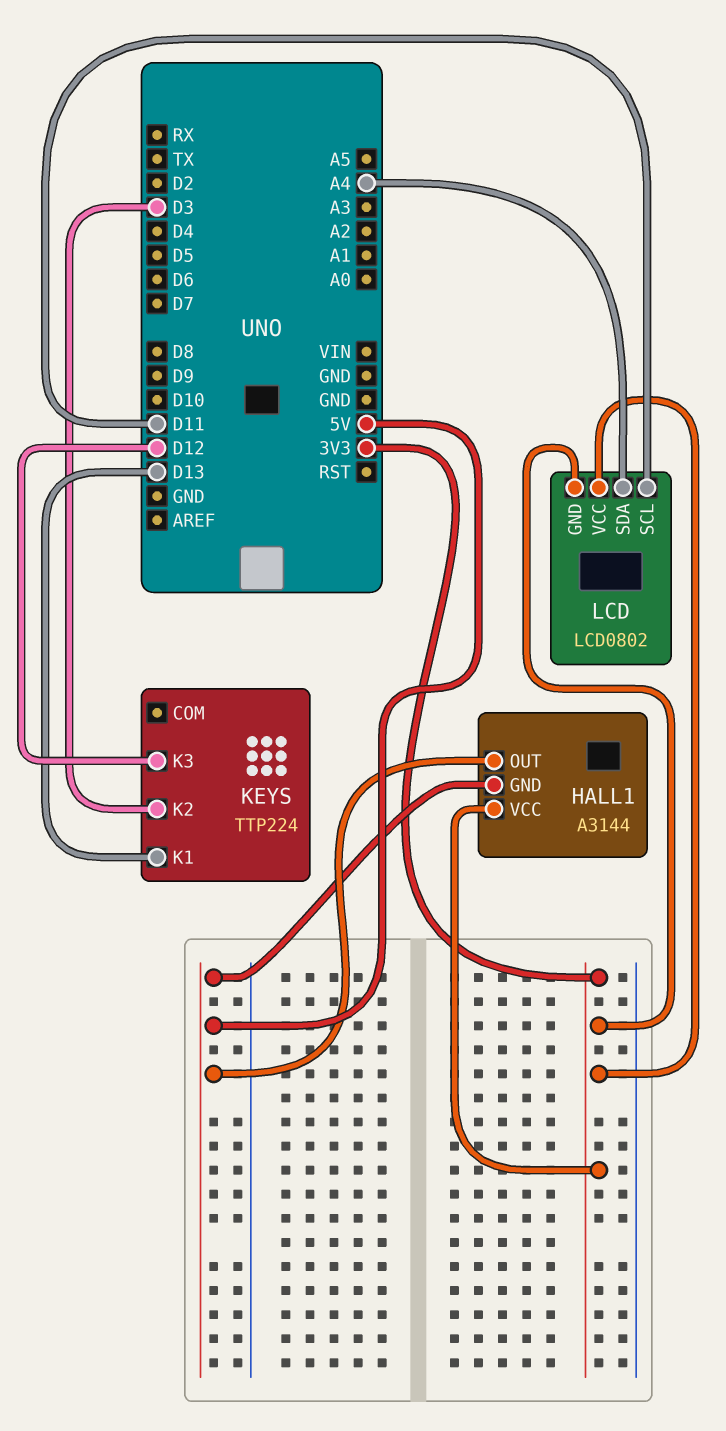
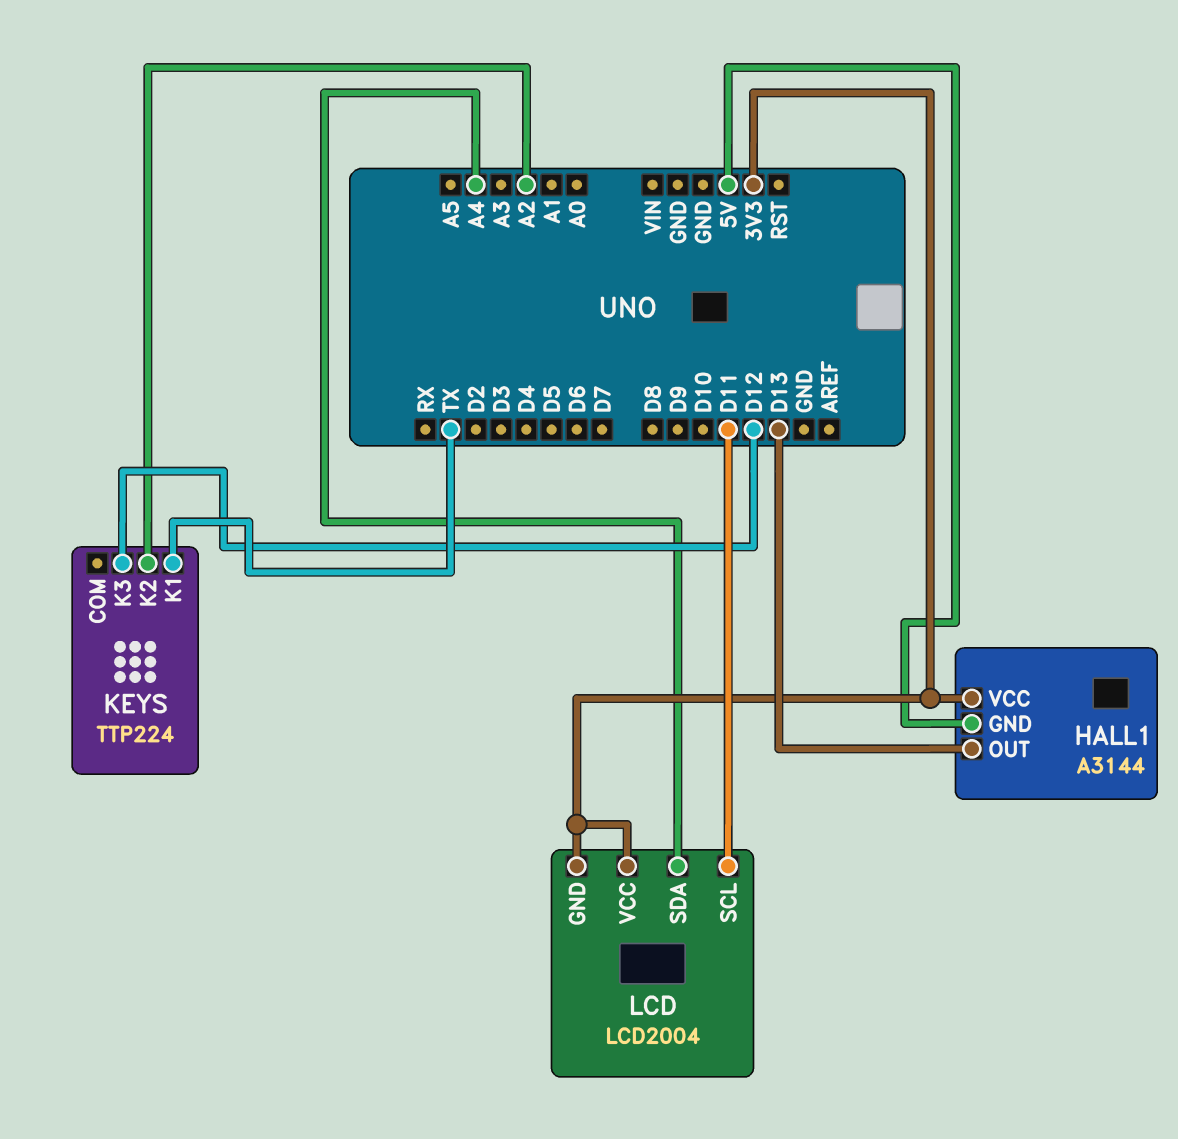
HALL1 pin OUT: 5V -> D13
KEYS pin K1: D13 -> TX
KEYS pin K2: D3 -> A2
LCD: LCD0802 -> LCD2004

